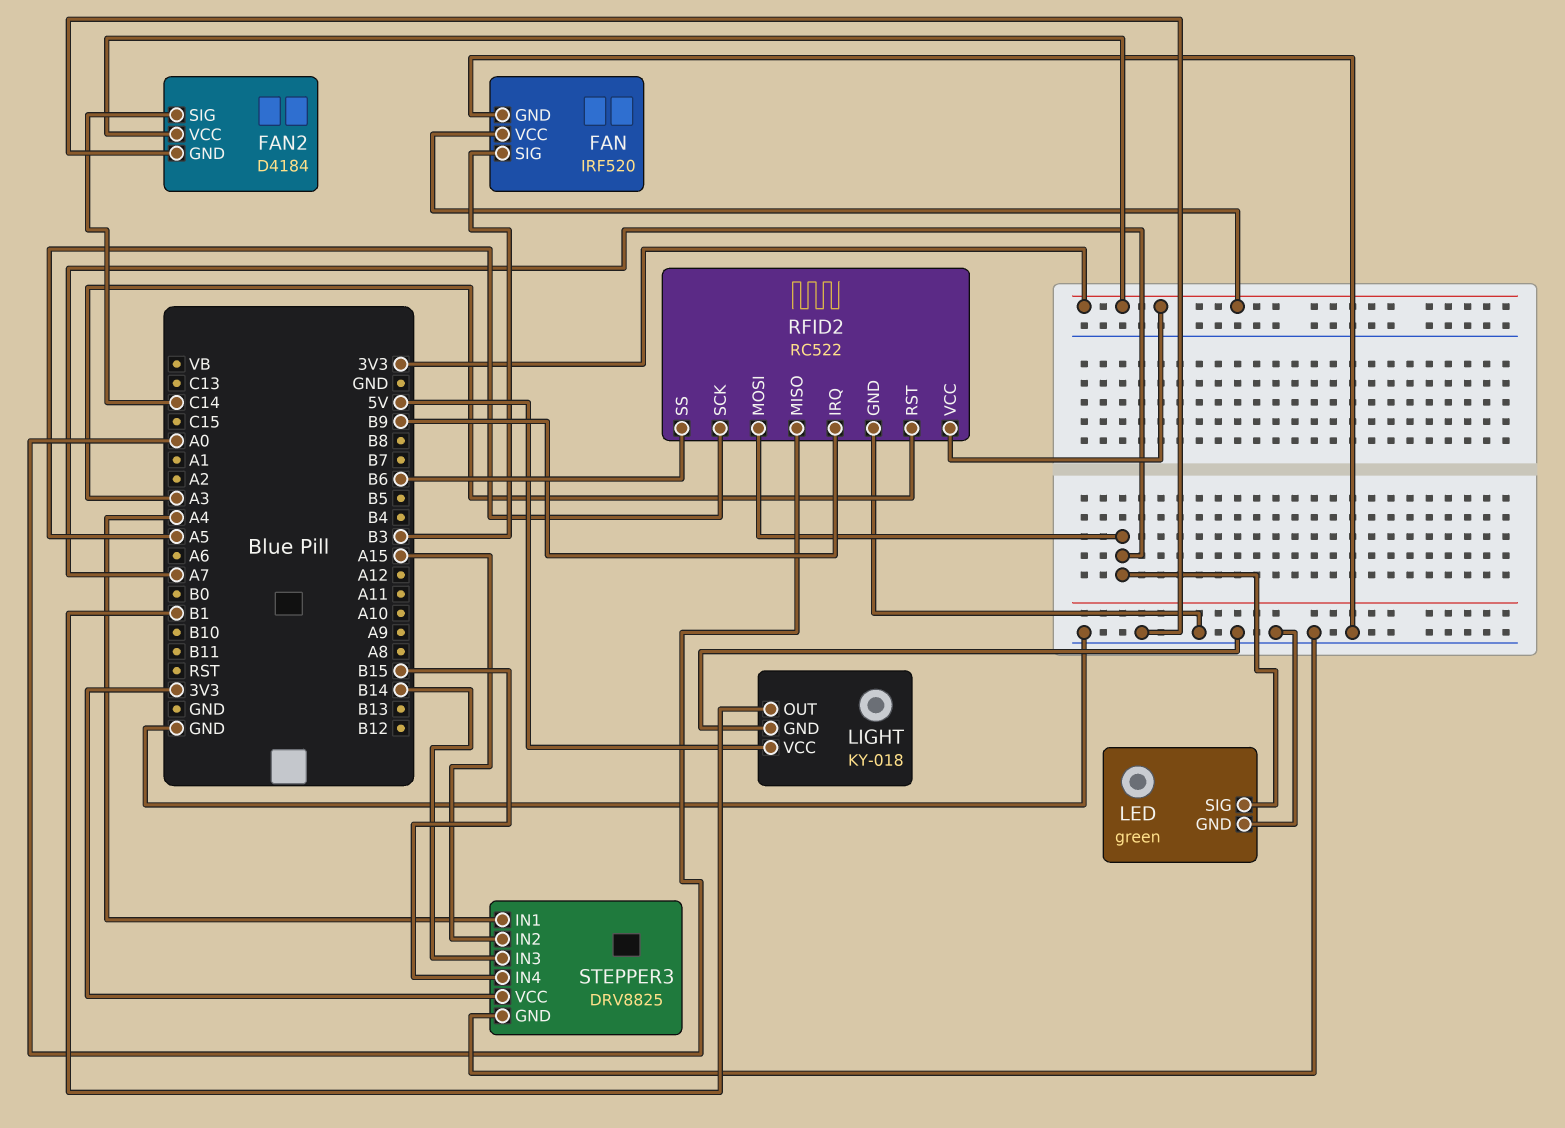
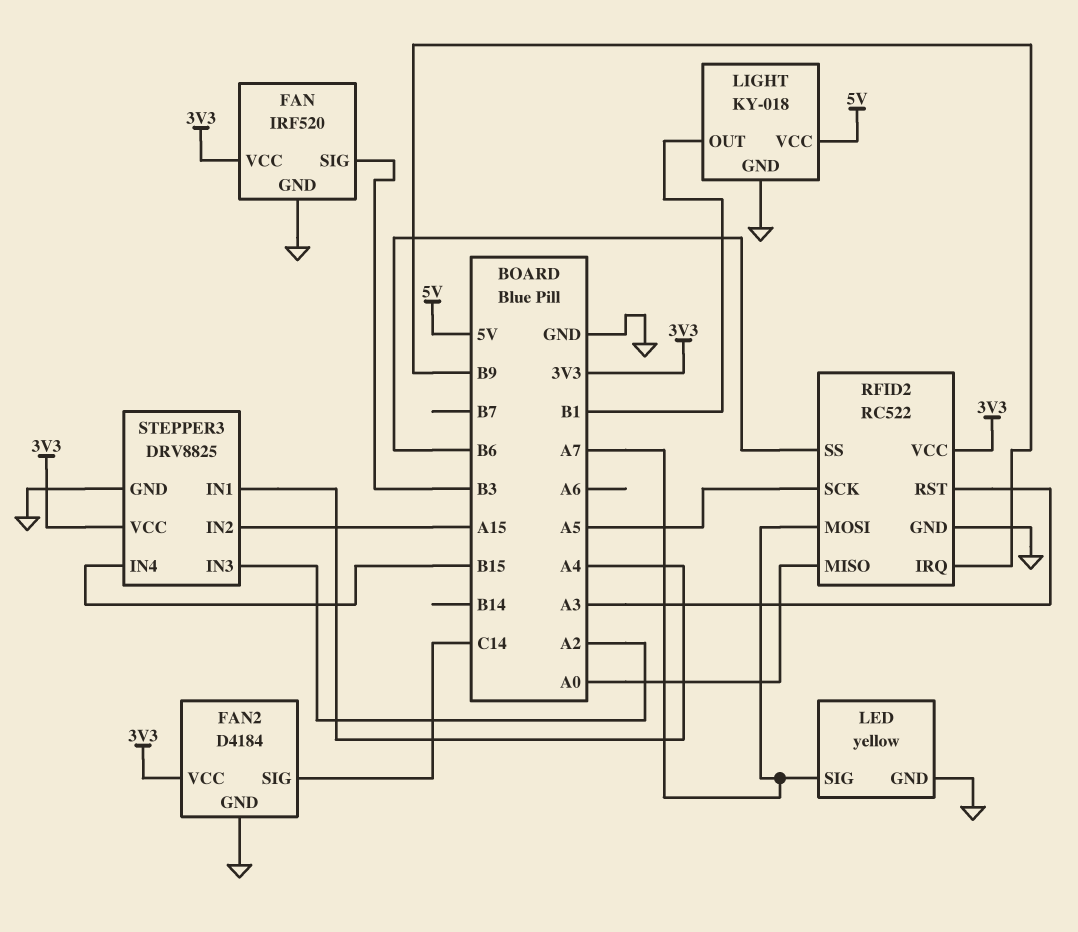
LED: green -> yellow
STEPPER3 pin IN3: B14 -> A2

